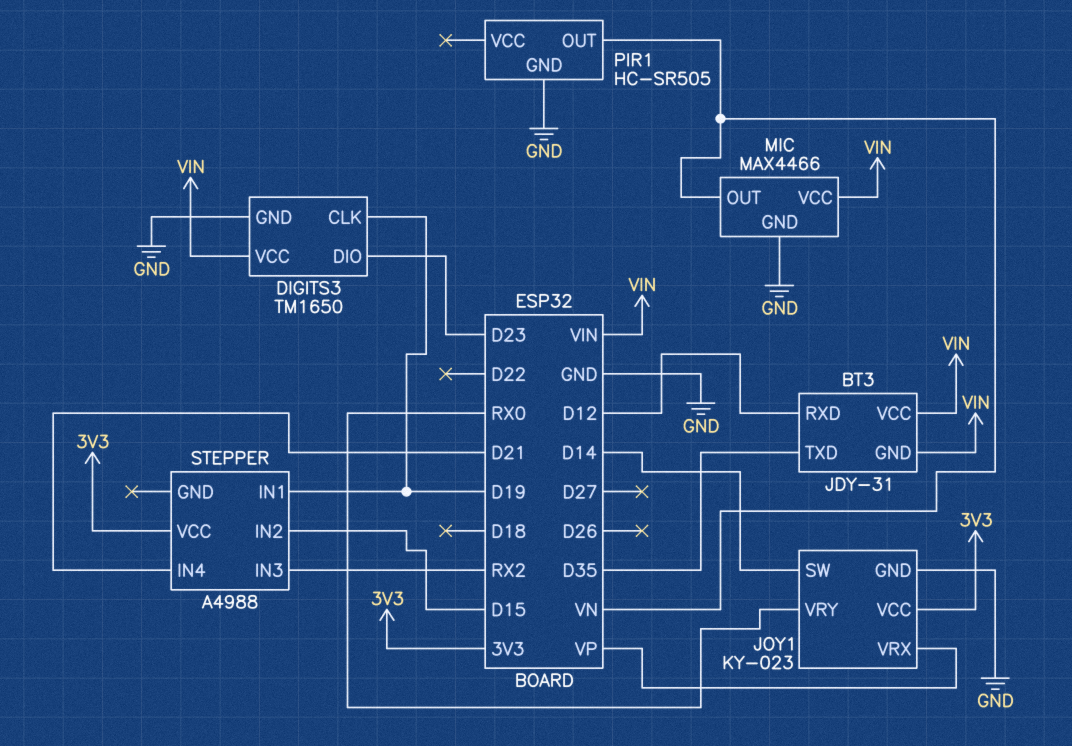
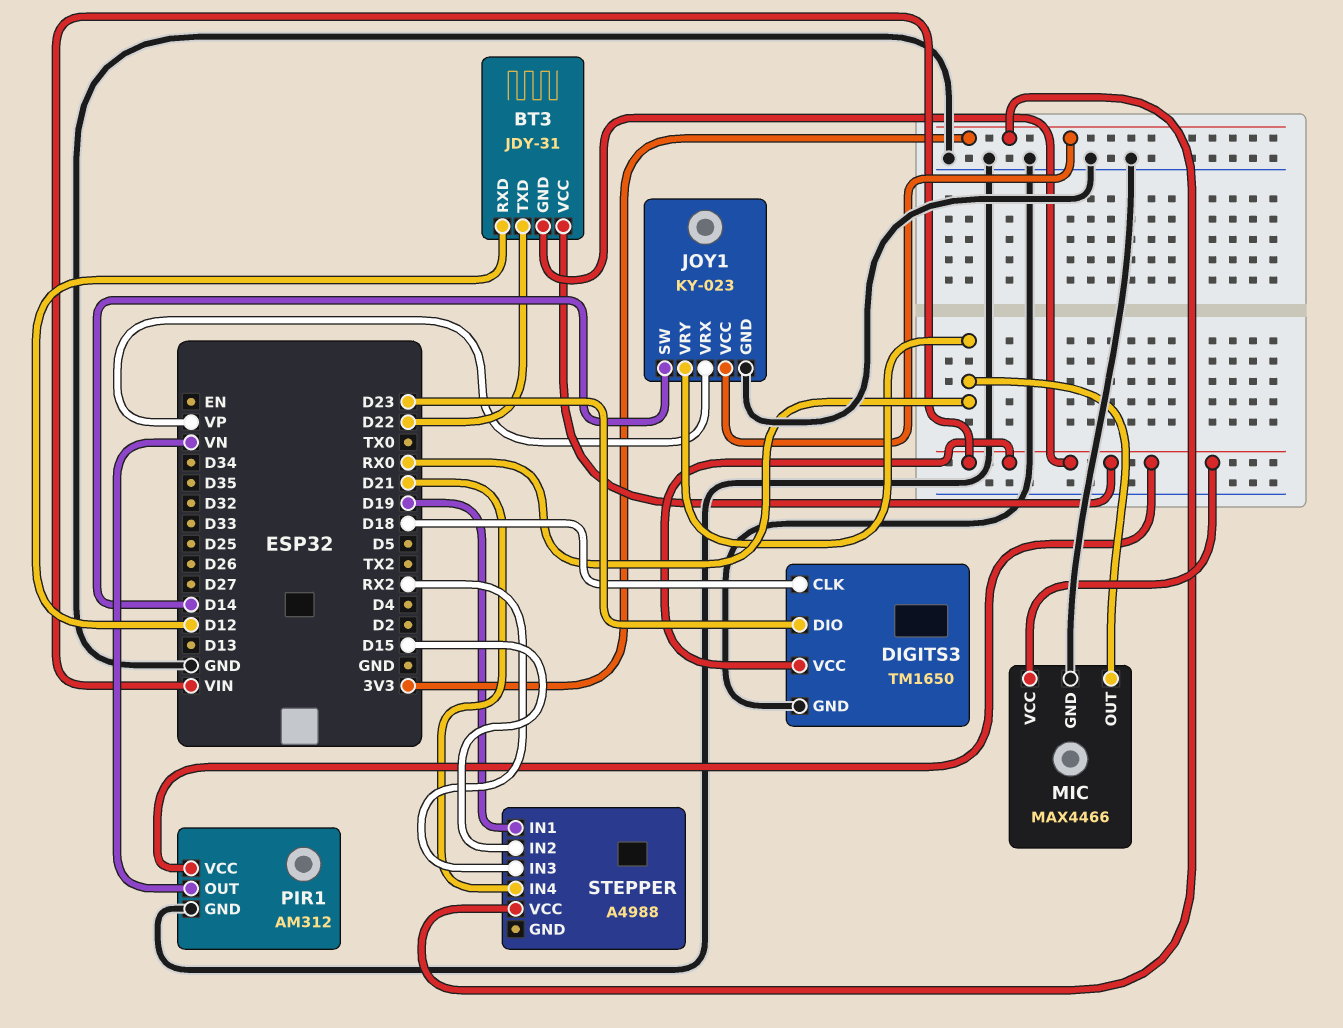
BT3 pin TXD: D35 -> D22
DIGITS3 pin CLK: D19 -> D18
MIC pin OUT: VN -> RX0
PIR1: HC-SR505 -> AM312
PIR1 pin VCC: none -> VIN

